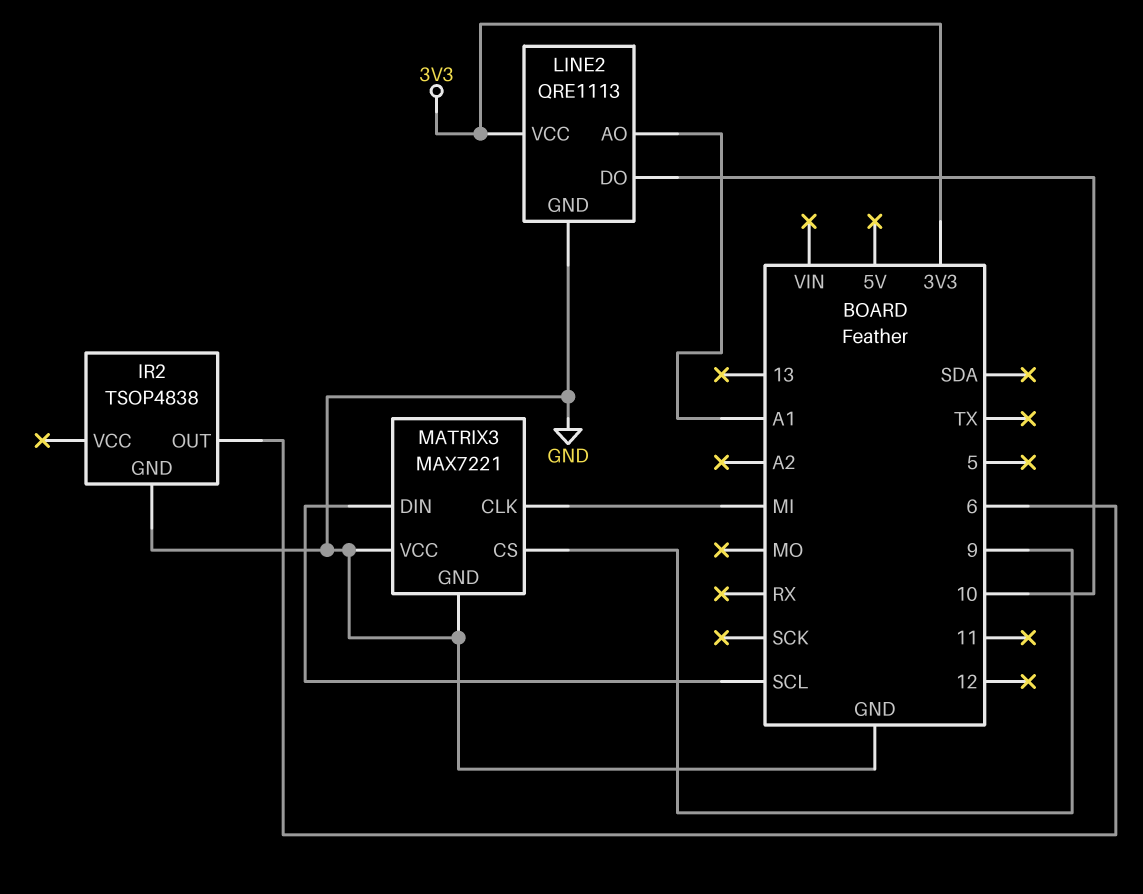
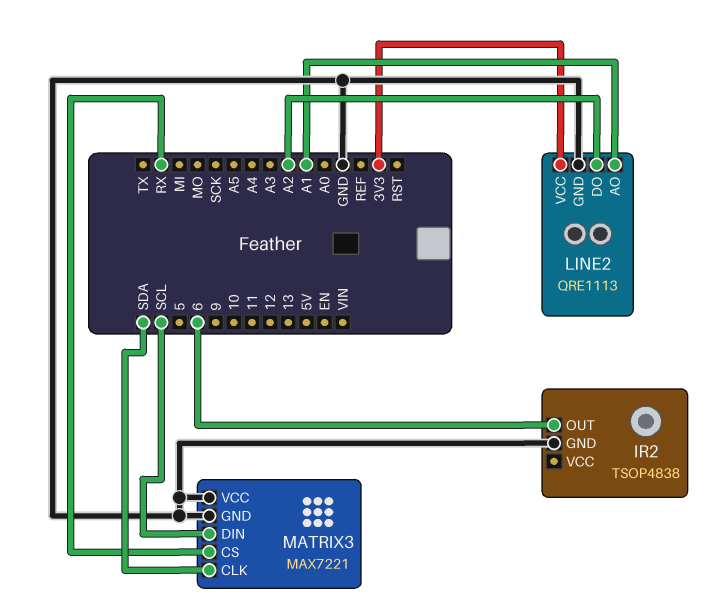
LINE2 pin DO: 10 -> A2
MATRIX3 pin CLK: MI -> SDA
MATRIX3 pin CS: 9 -> RX

